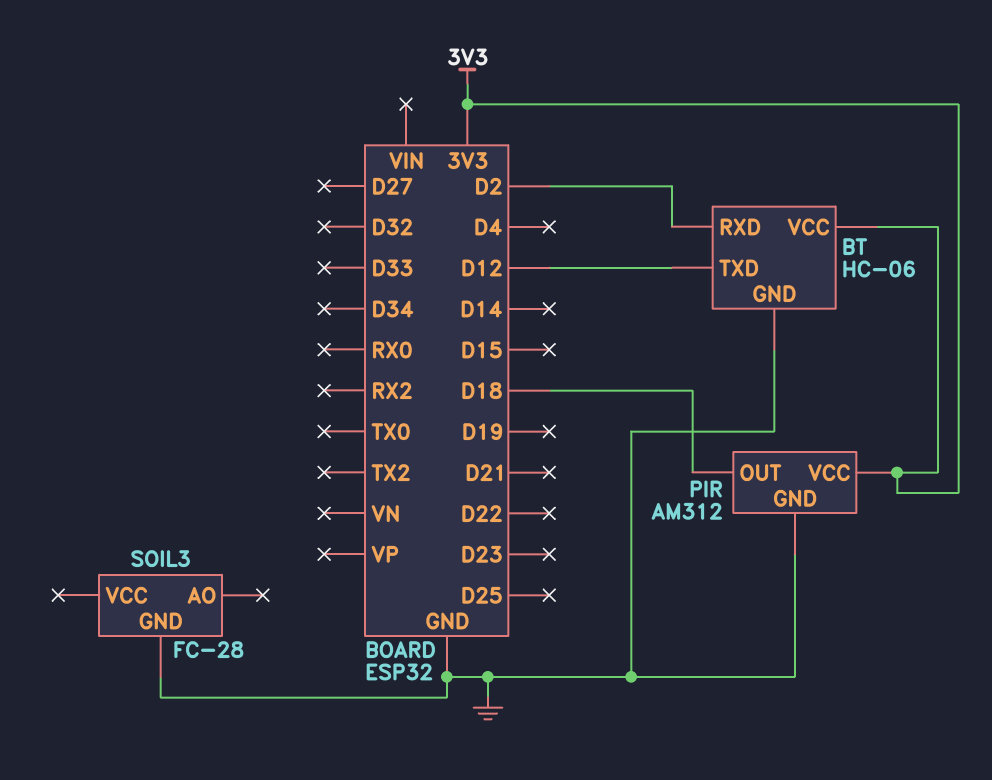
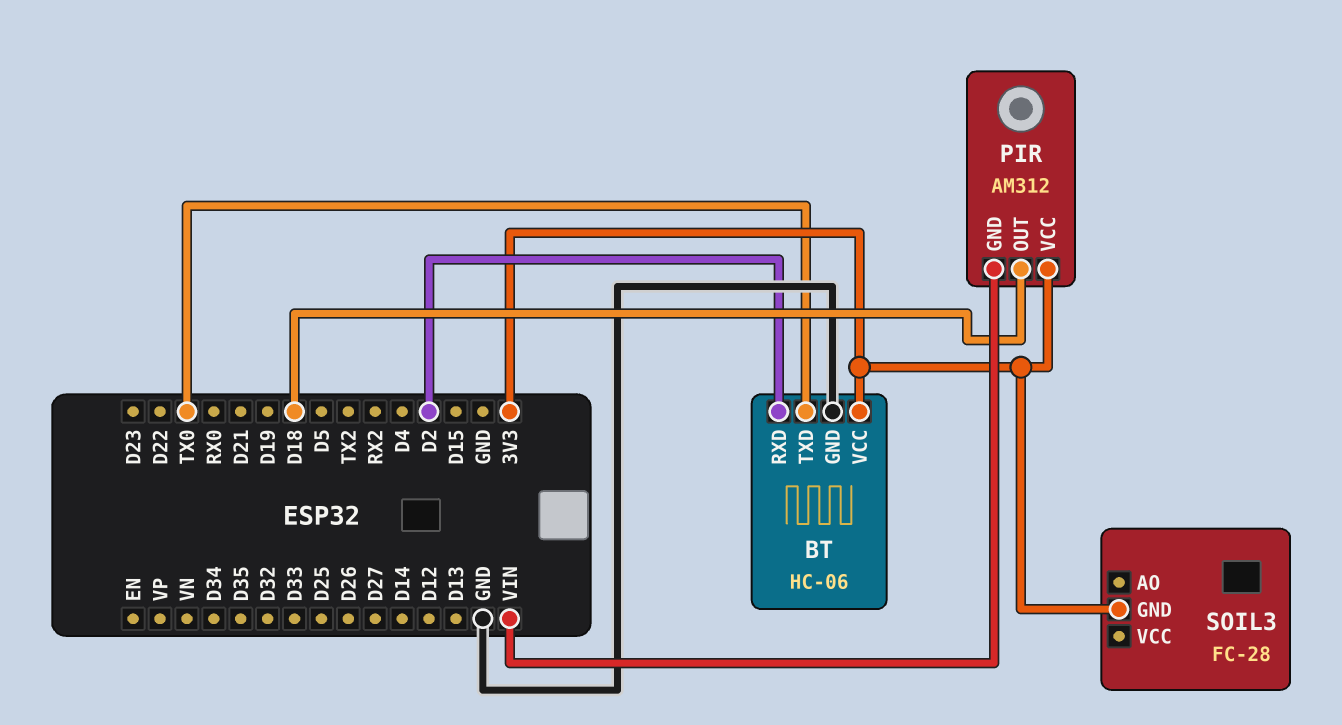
BT pin TXD: D12 -> TX0
PIR pin GND: GND -> VIN
SOIL3 pin GND: GND -> 3V3

